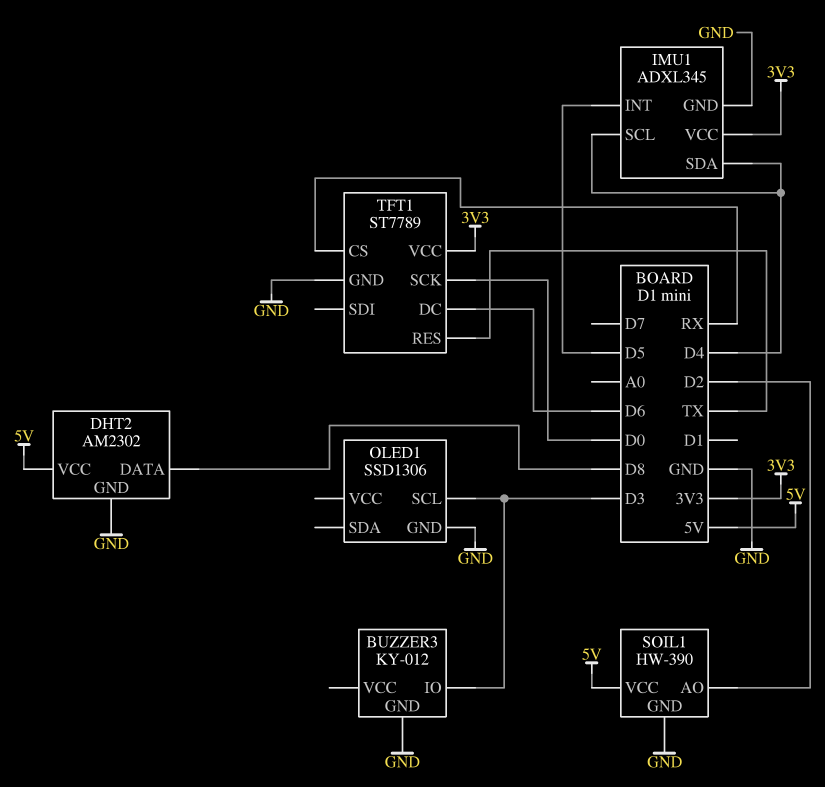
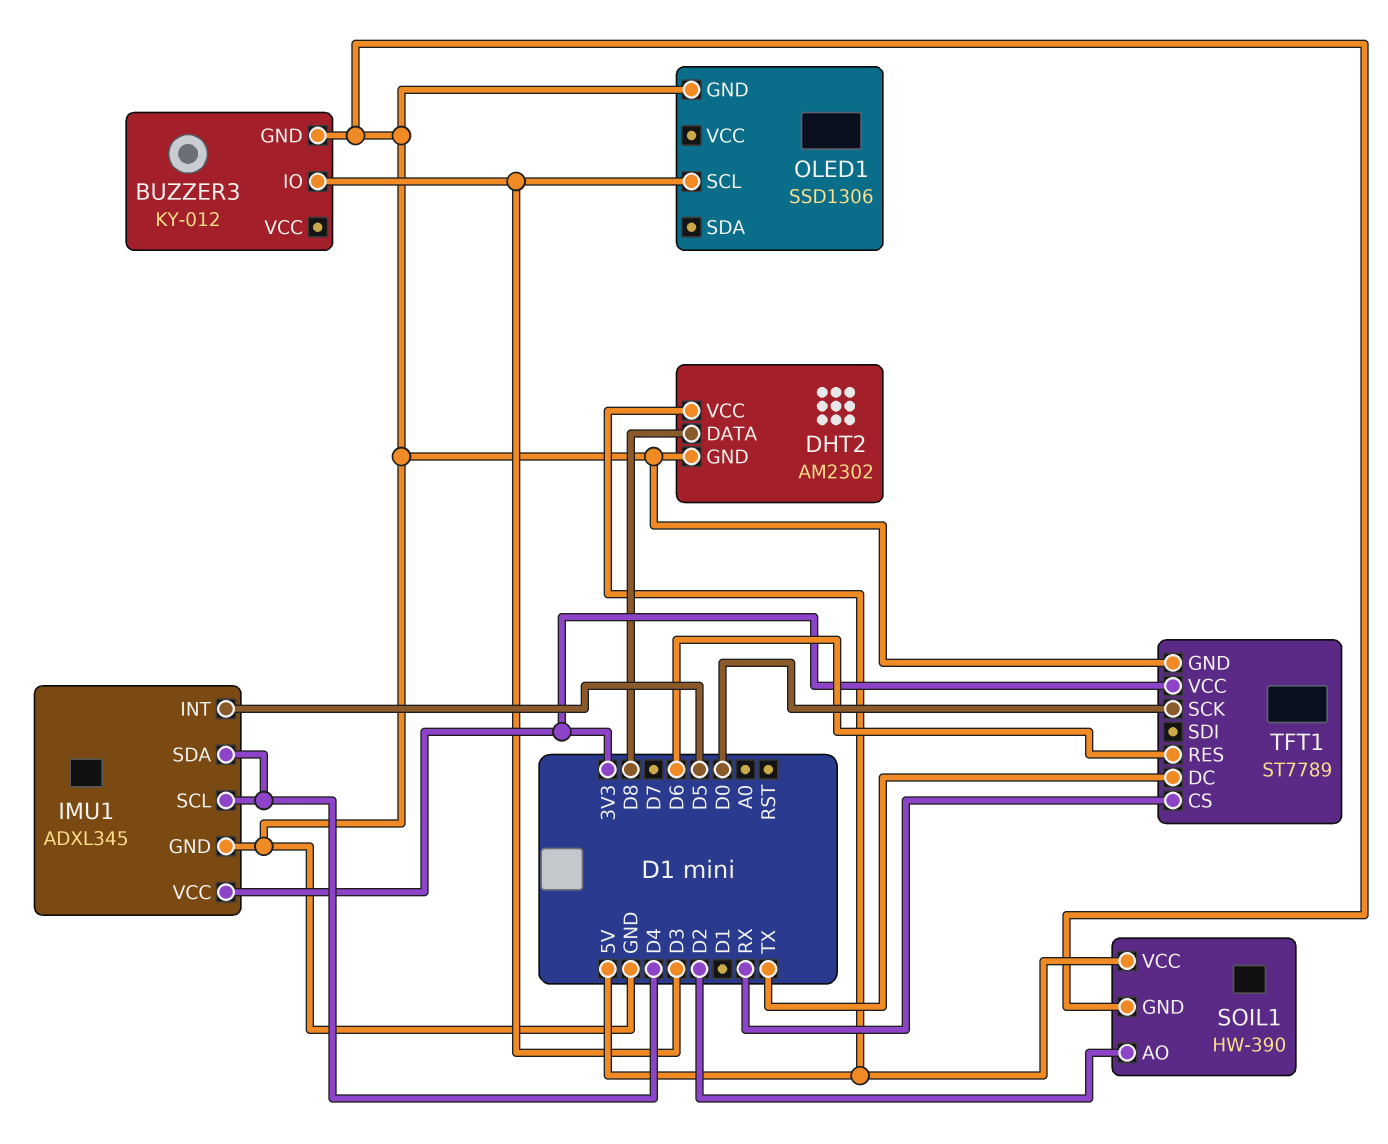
TFT1 pin DC: D6 -> TX
TFT1 pin RES: TX -> D6

